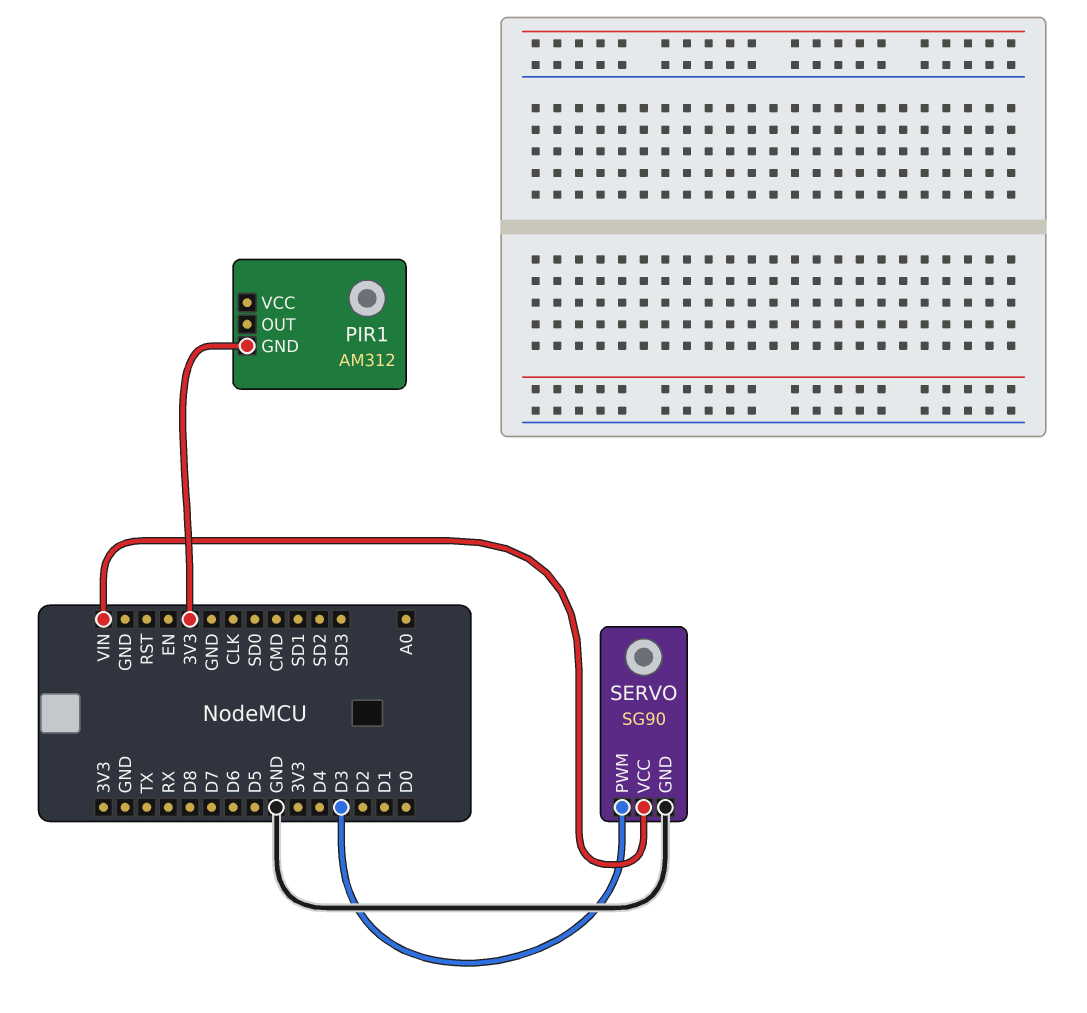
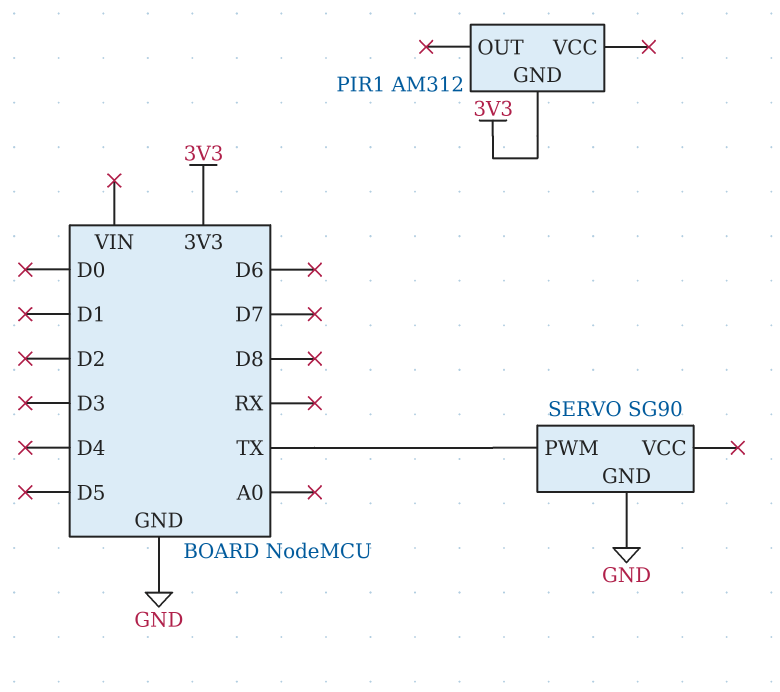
SERVO pin PWM: D3 -> TX
SERVO pin VCC: VIN -> none

